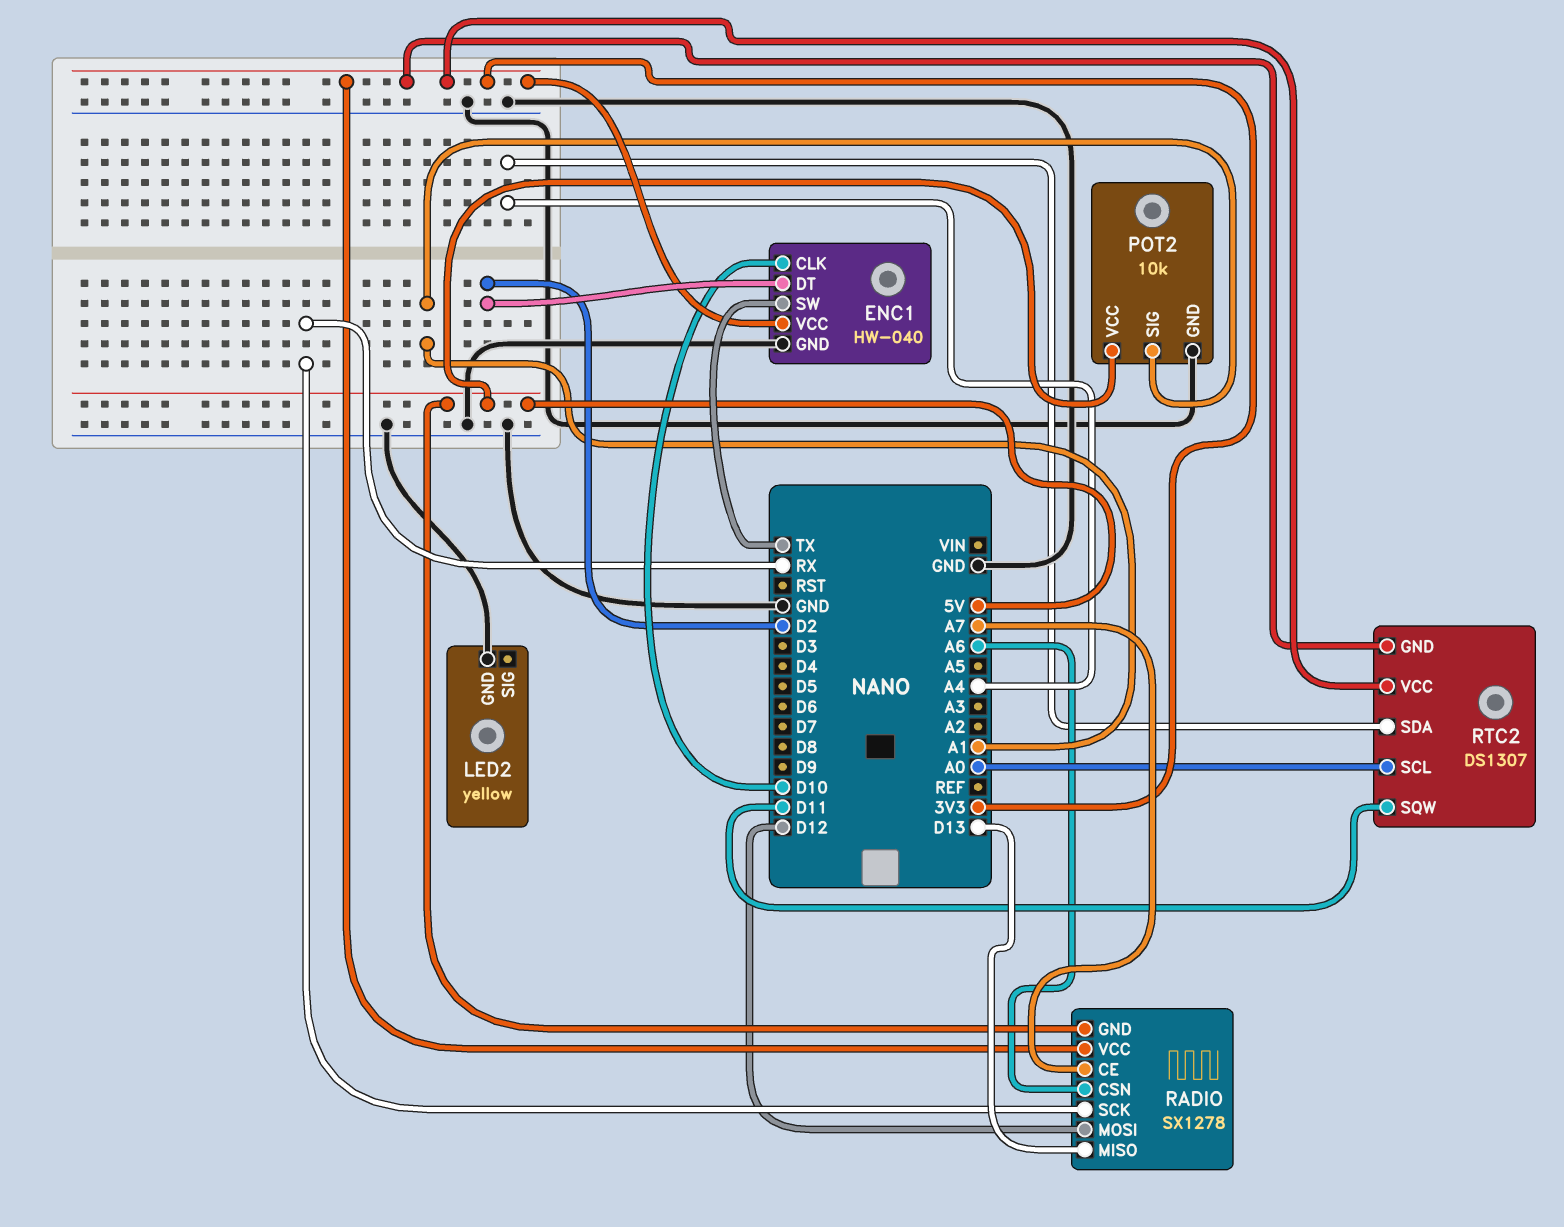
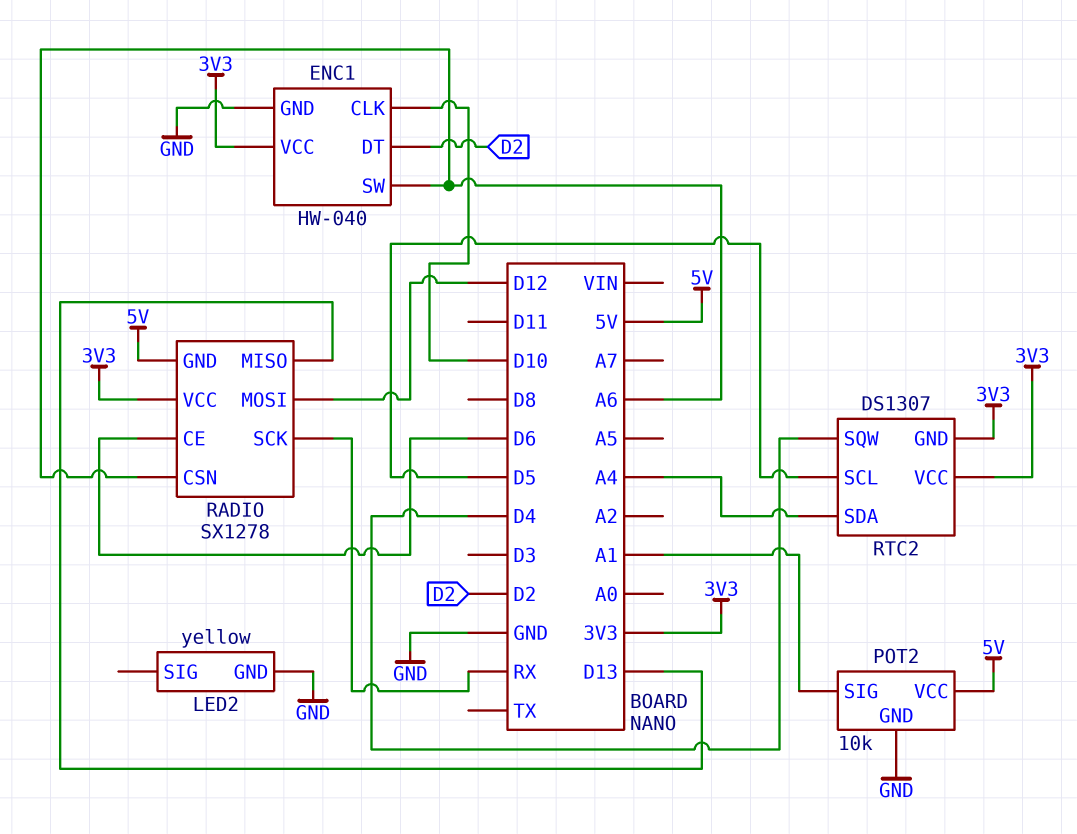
ENC1 pin SW: TX -> A6
RADIO pin CE: A7 -> D6
RTC2 pin SCL: A0 -> D5
RTC2 pin SQW: D11 -> D4

